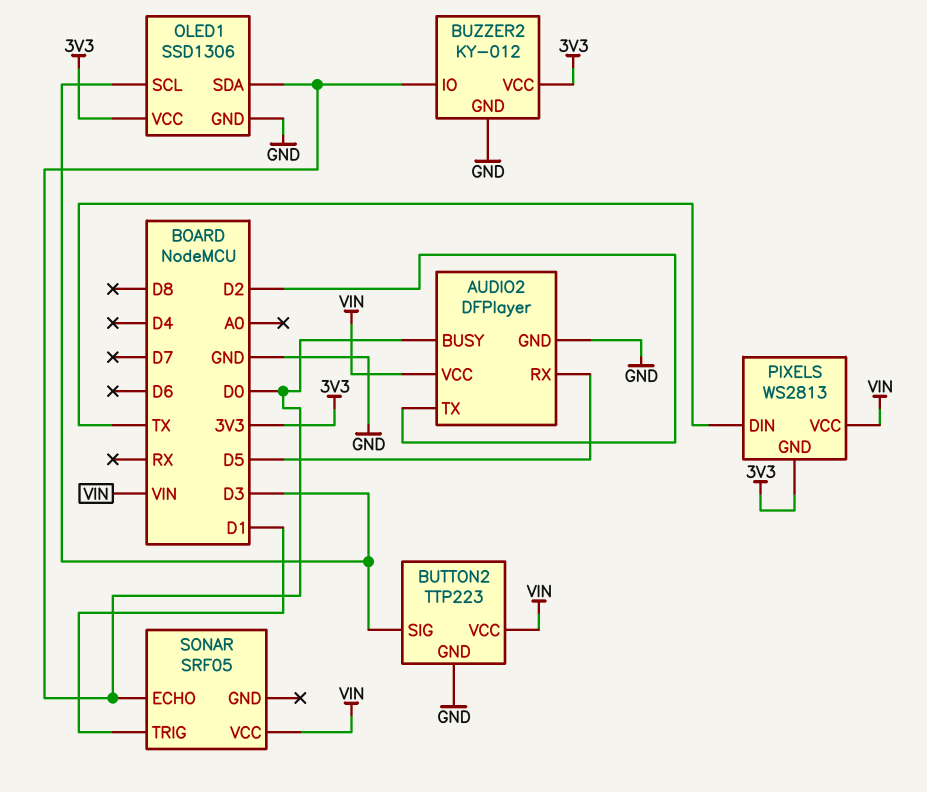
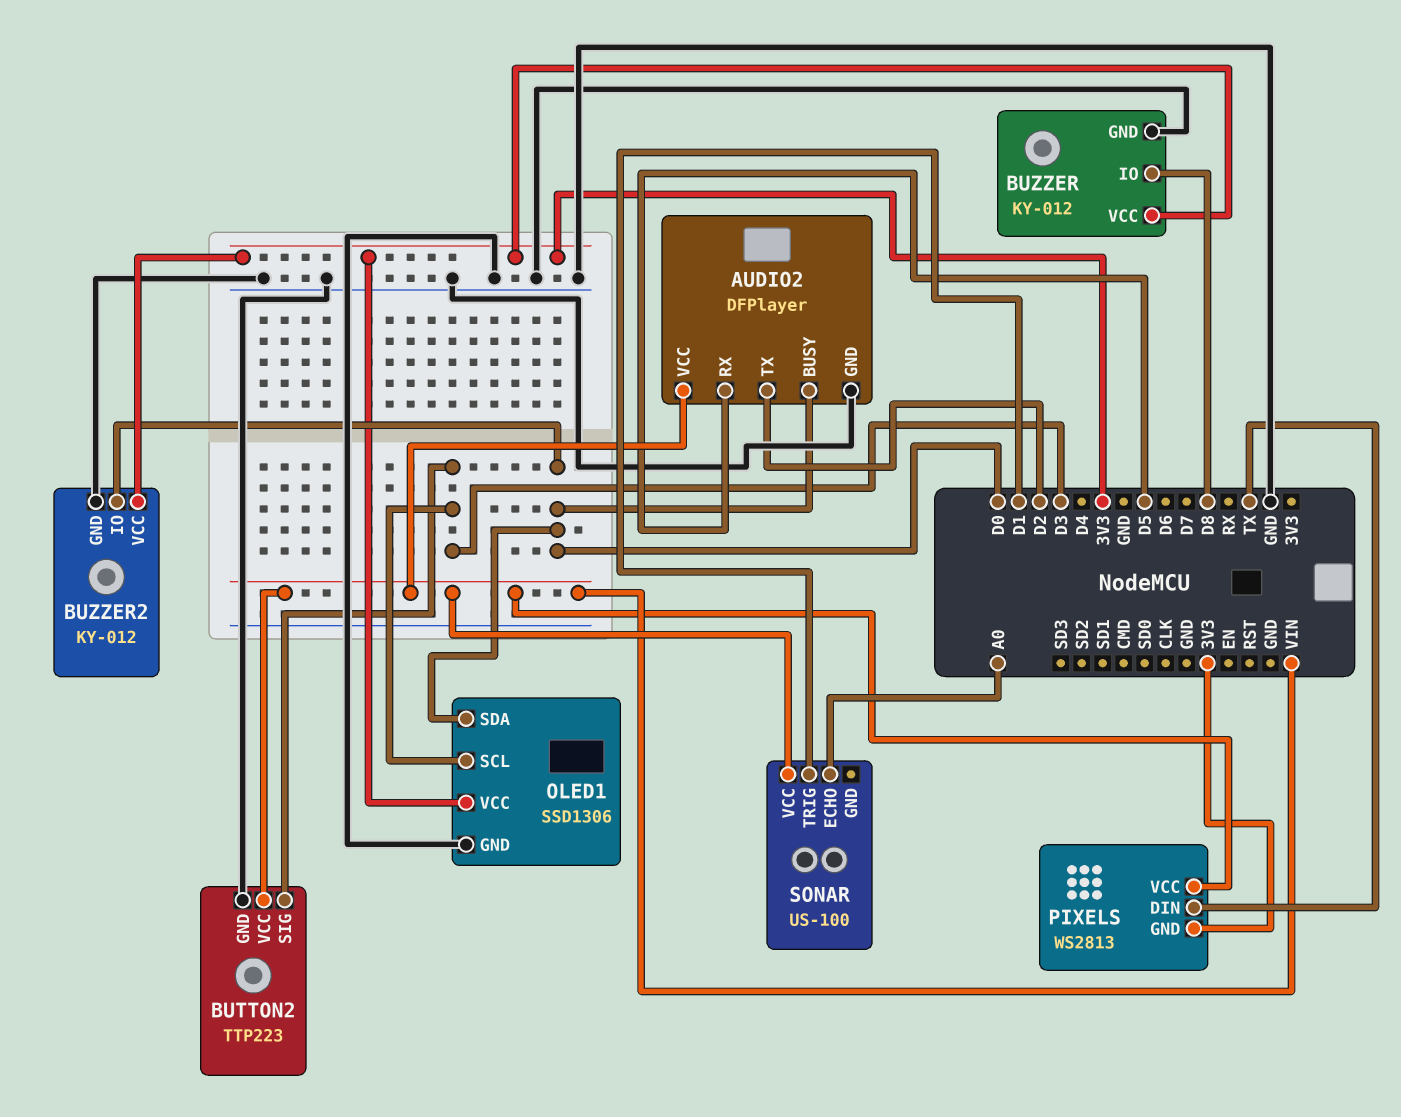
BUZZER: none -> KY-012
BUZZER pin GND: none -> GND
BUZZER pin IO: none -> D8
BUZZER pin VCC: none -> 3V3
SONAR: SRF05 -> US-100
SONAR pin ECHO: D0 -> A0

